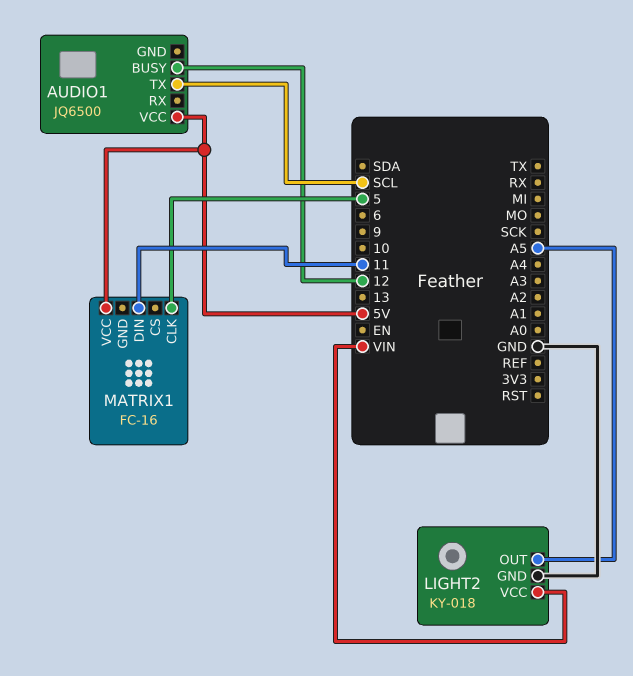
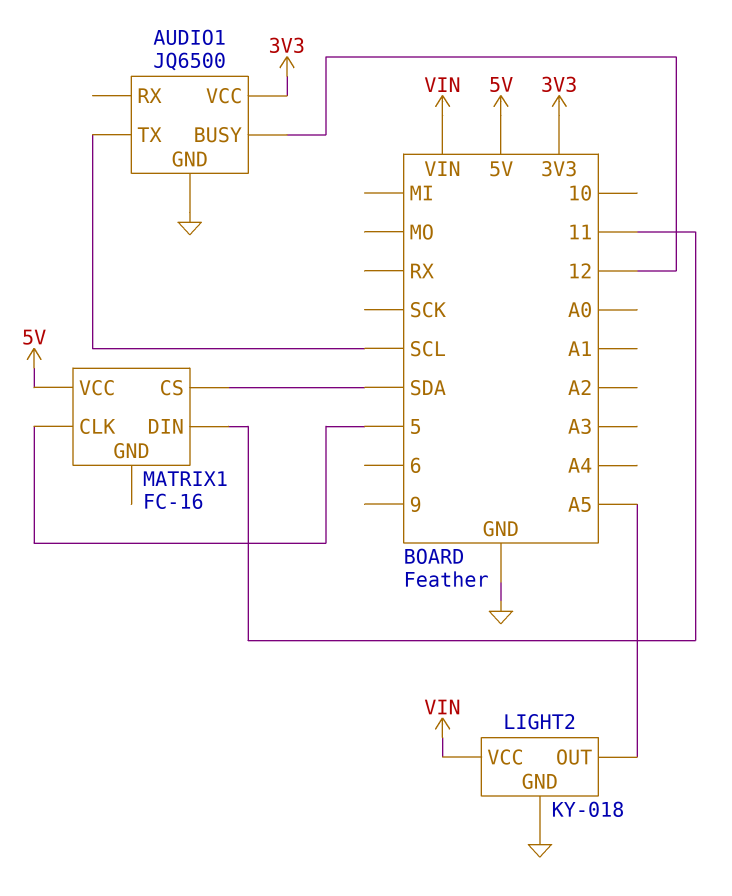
AUDIO1 pin GND: none -> GND
AUDIO1 pin VCC: 5V -> 3V3
MATRIX1 pin CS: none -> SDA

